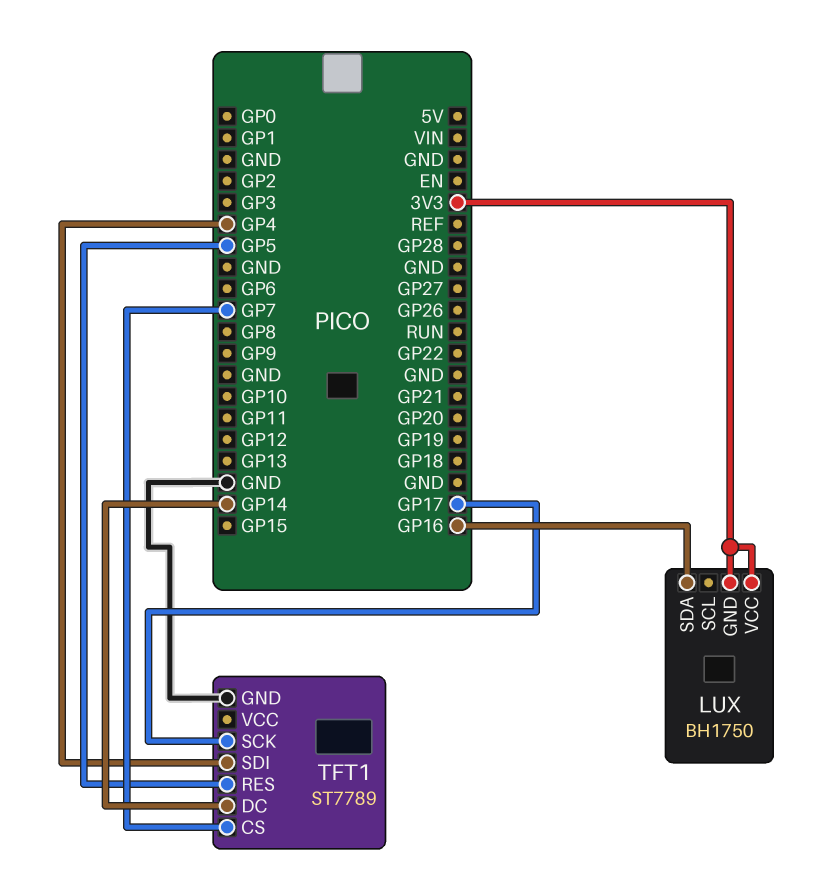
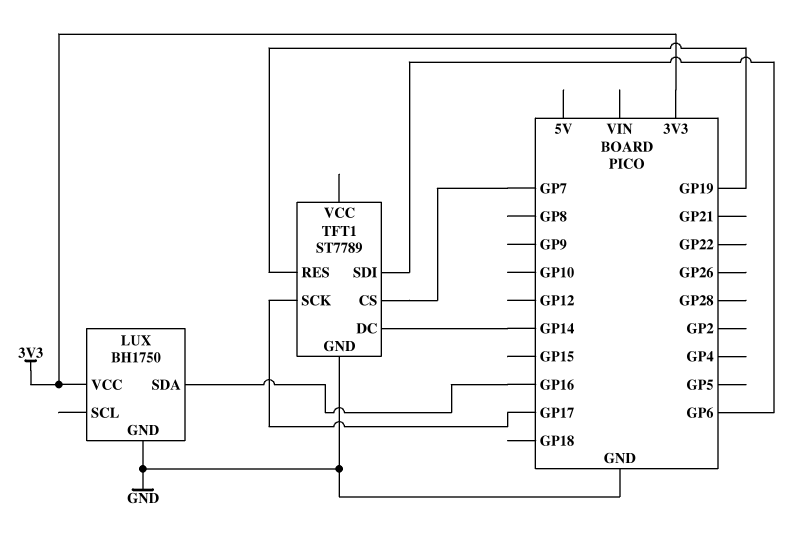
LUX pin GND: 3V3 -> GND
TFT1 pin RES: GP5 -> GP19
TFT1 pin SDI: GP4 -> GP6

